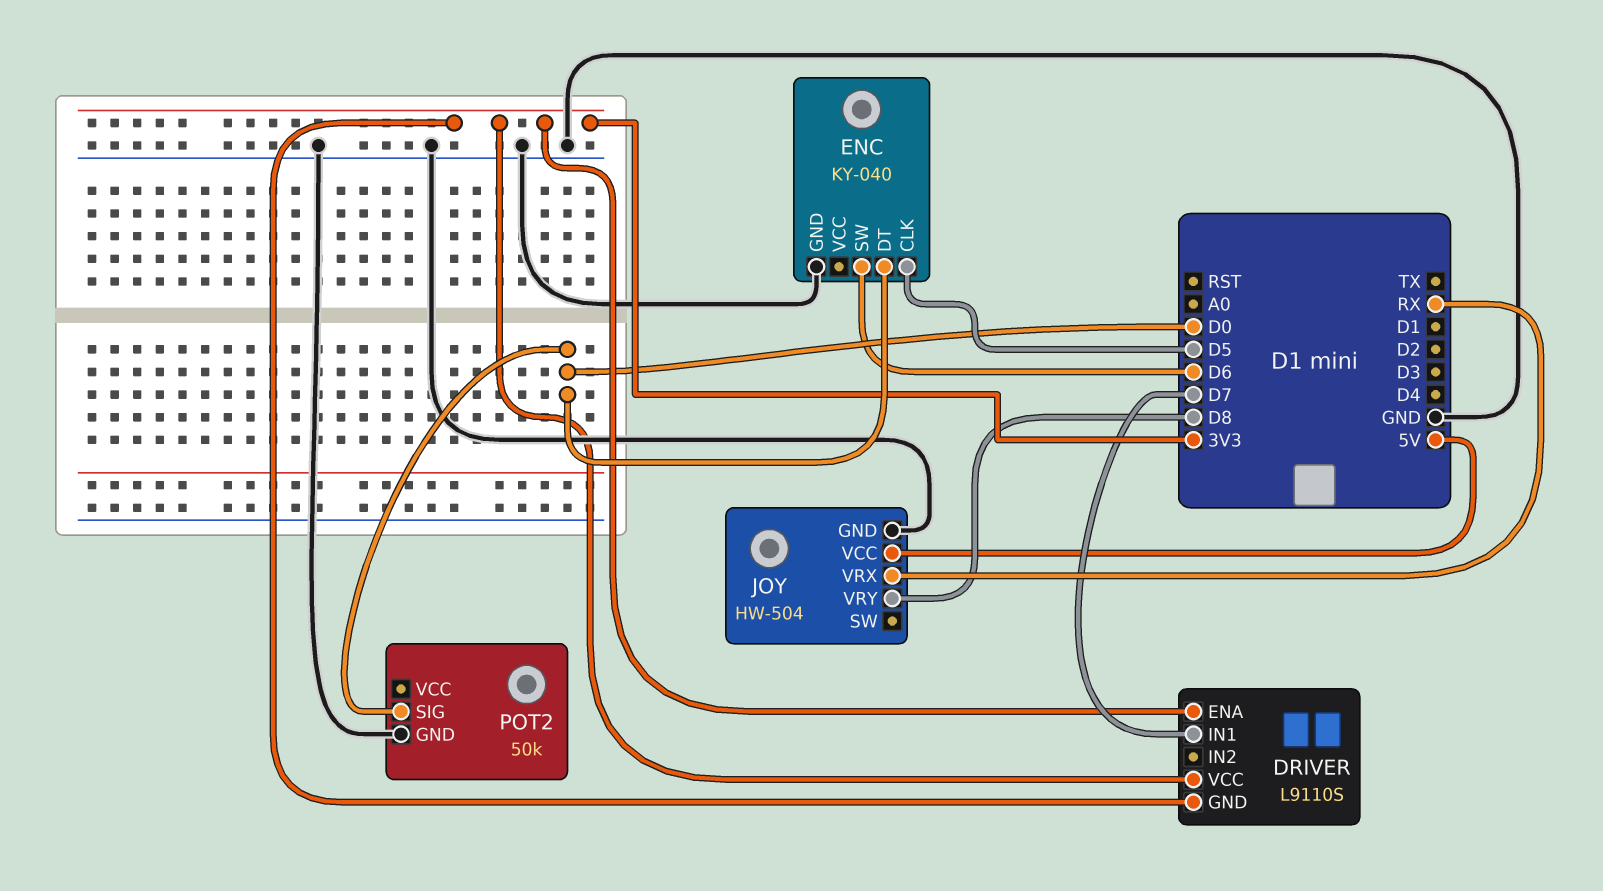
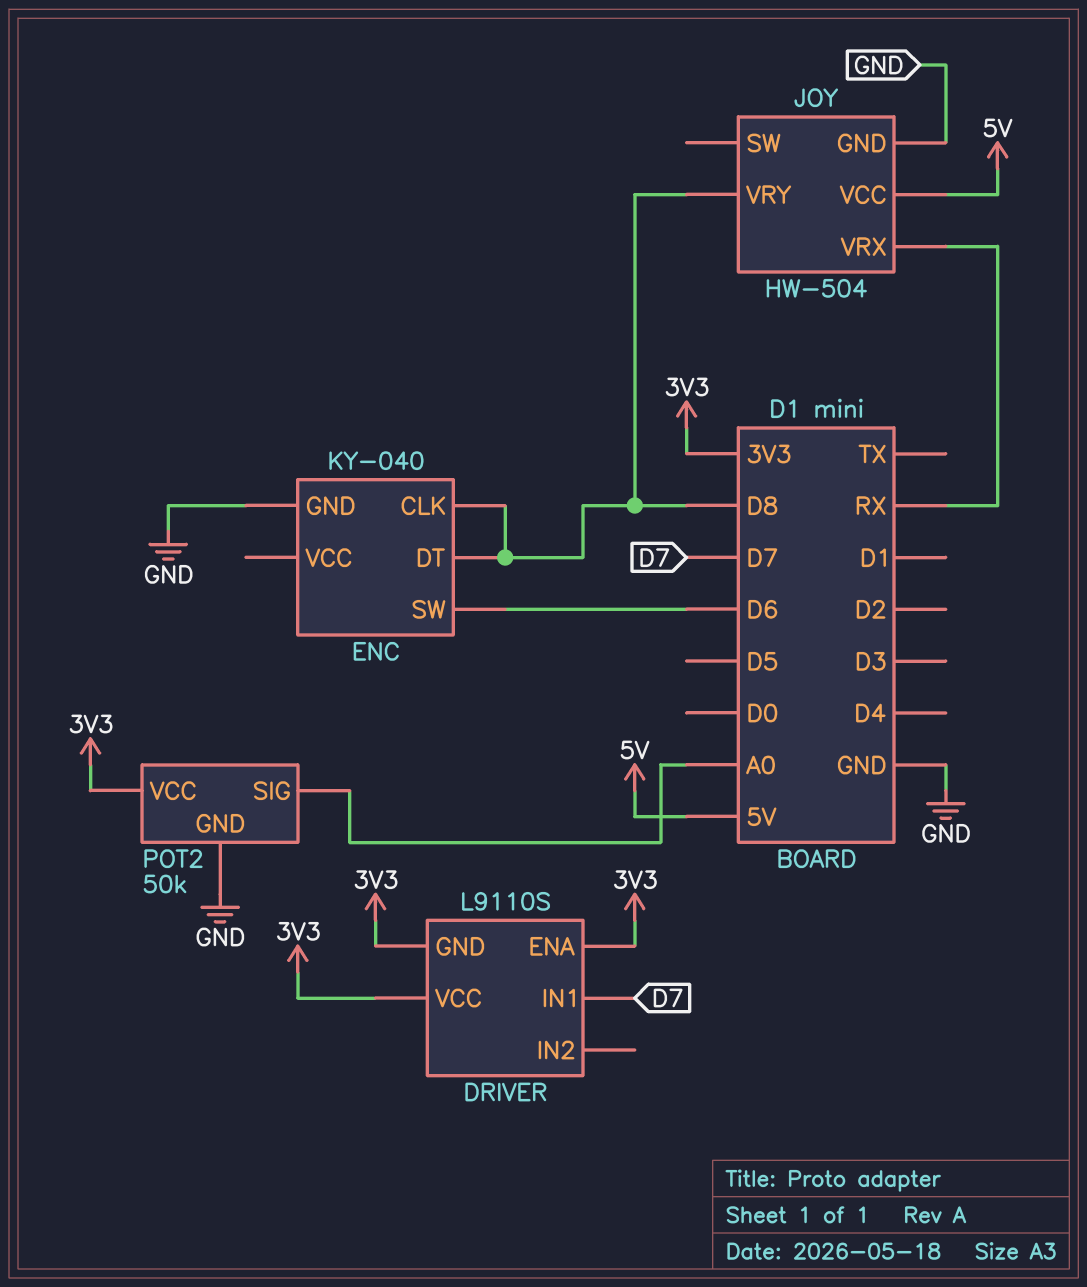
ENC pin CLK: D5 -> D8
ENC pin DT: D0 -> D8
POT2 pin SIG: D0 -> A0
POT2 pin VCC: none -> 3V3

